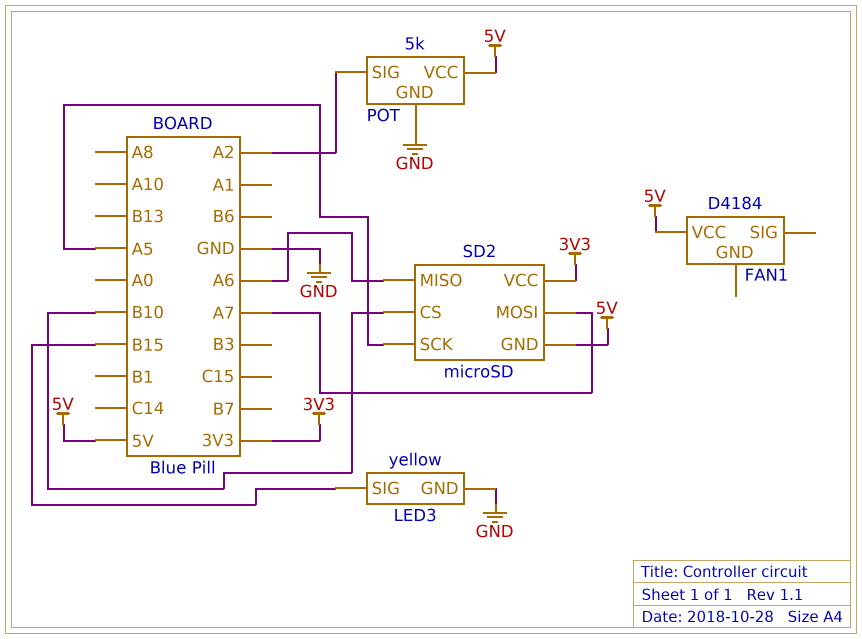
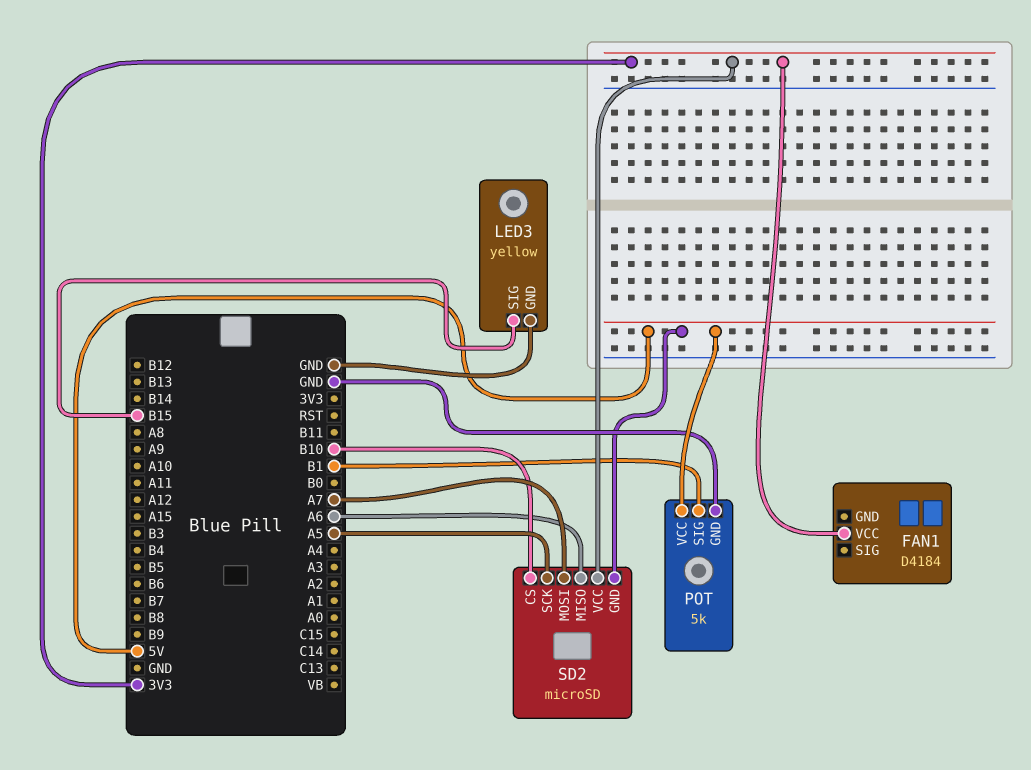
FAN1 pin VCC: 5V -> 3V3
POT pin SIG: A2 -> B1

